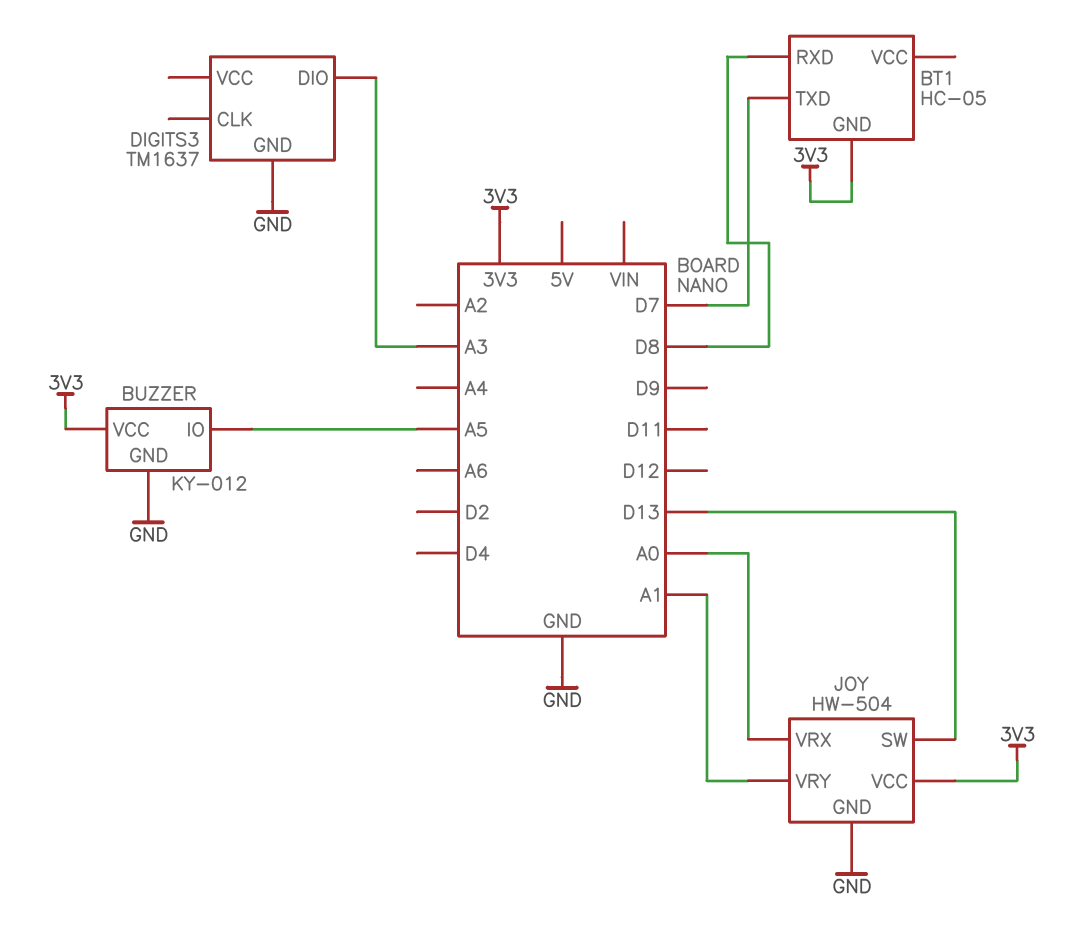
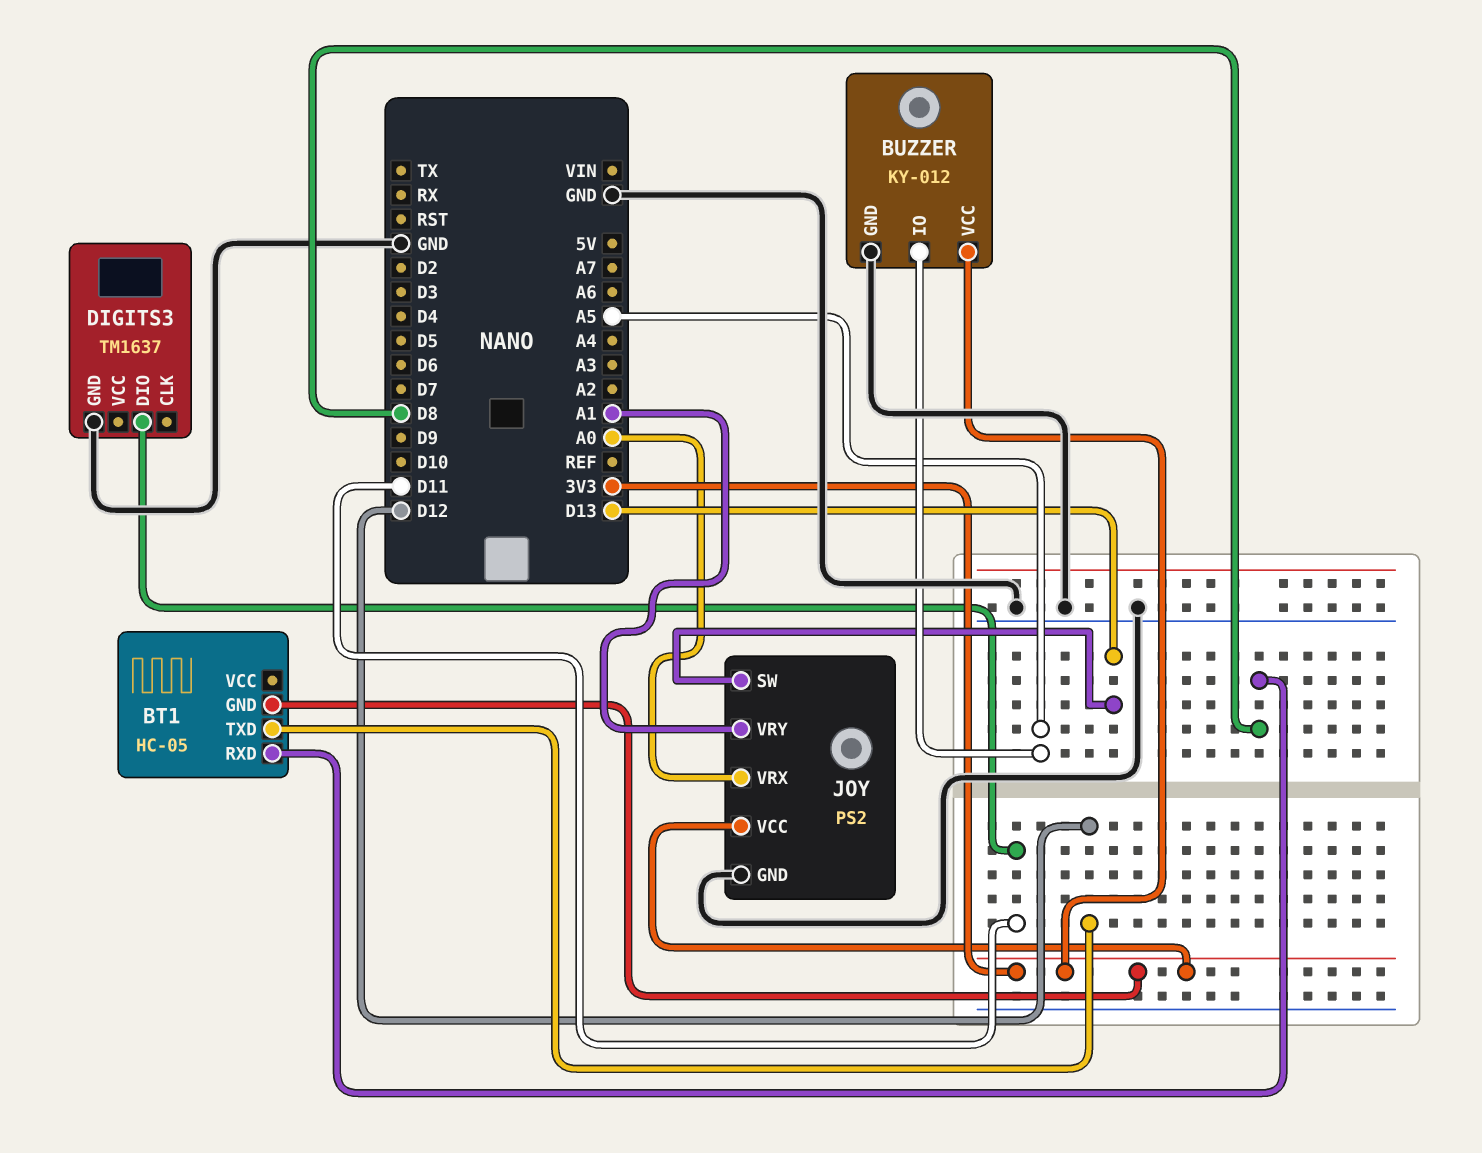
BT1 pin TXD: D7 -> D12
DIGITS3 pin DIO: A3 -> D11
JOY: HW-504 -> PS2

